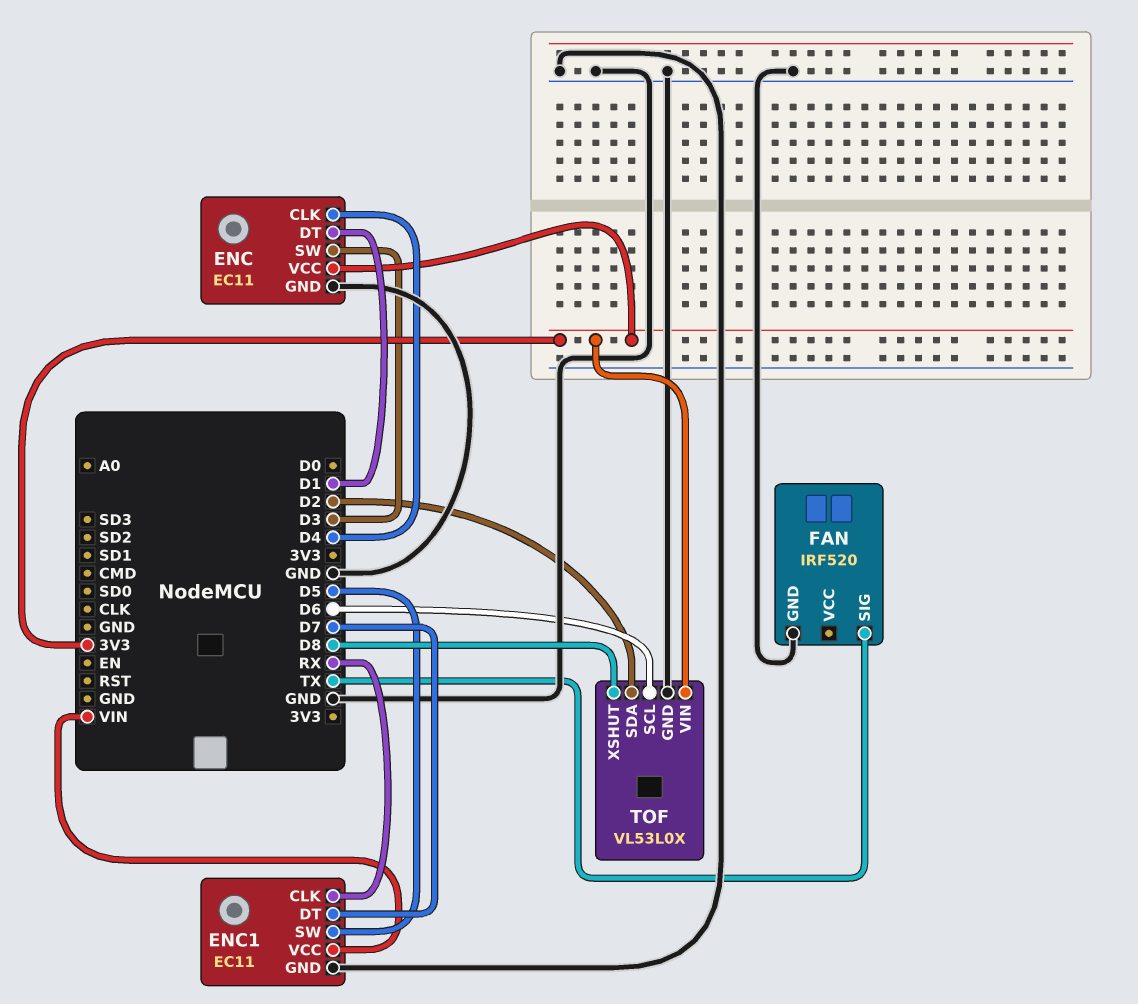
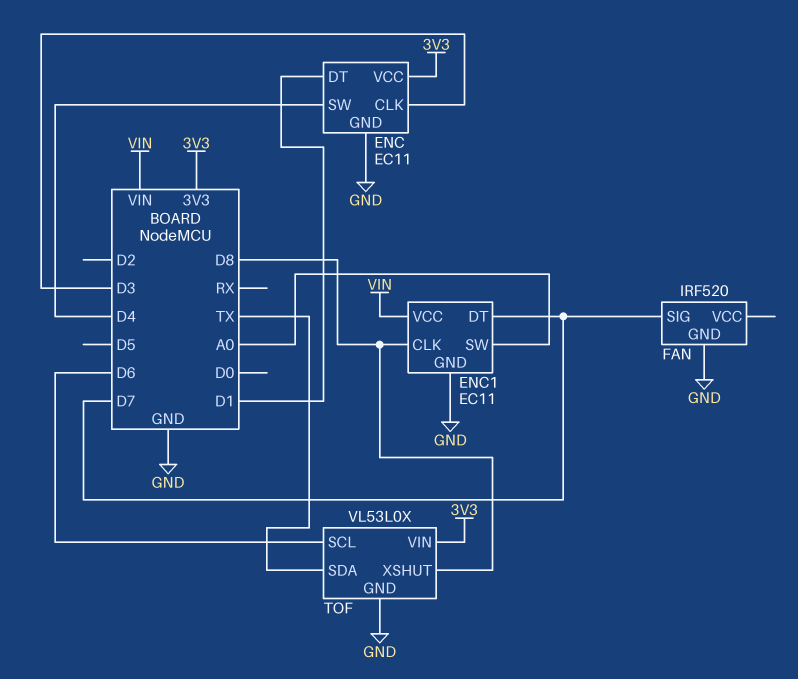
ENC pin CLK: D4 -> D3
ENC pin SW: D3 -> D4
ENC1 pin CLK: RX -> D8
ENC1 pin SW: D5 -> A0
FAN pin SIG: TX -> D7
TOF pin SDA: D2 -> TX

